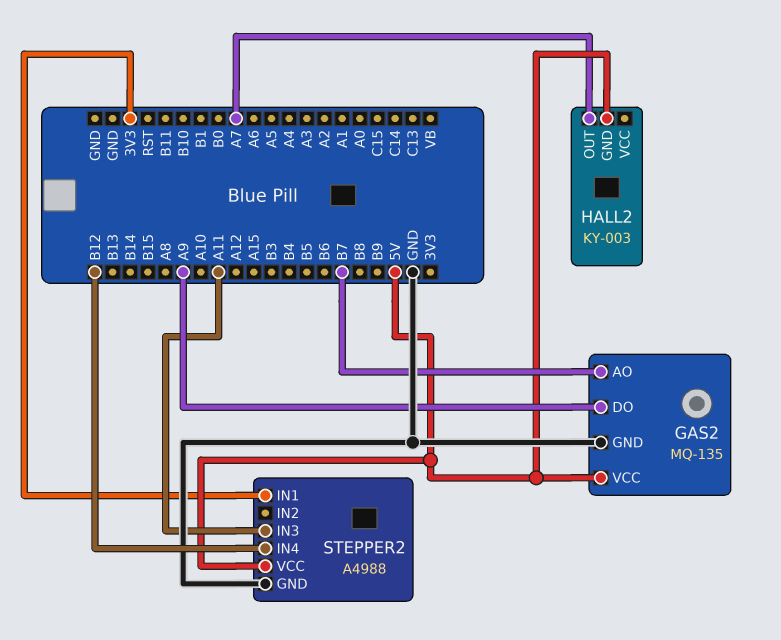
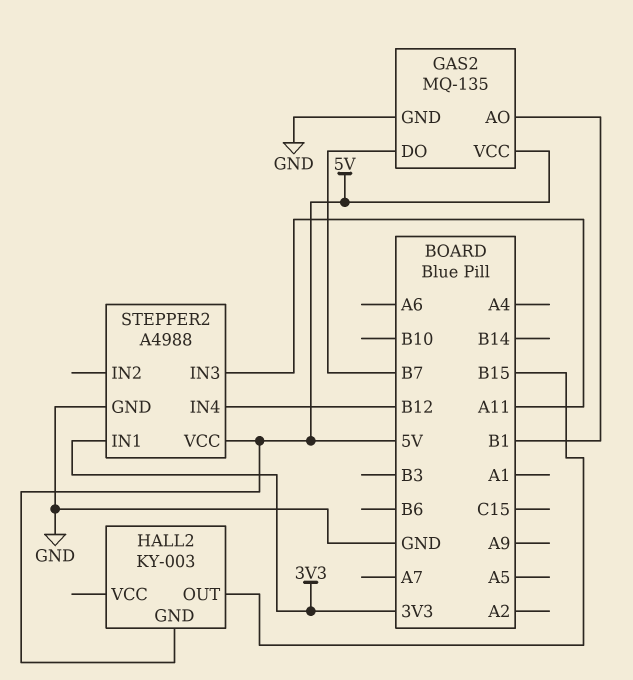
GAS2 pin AO: B7 -> B1
GAS2 pin DO: A9 -> B7
HALL2 pin OUT: A7 -> B15

